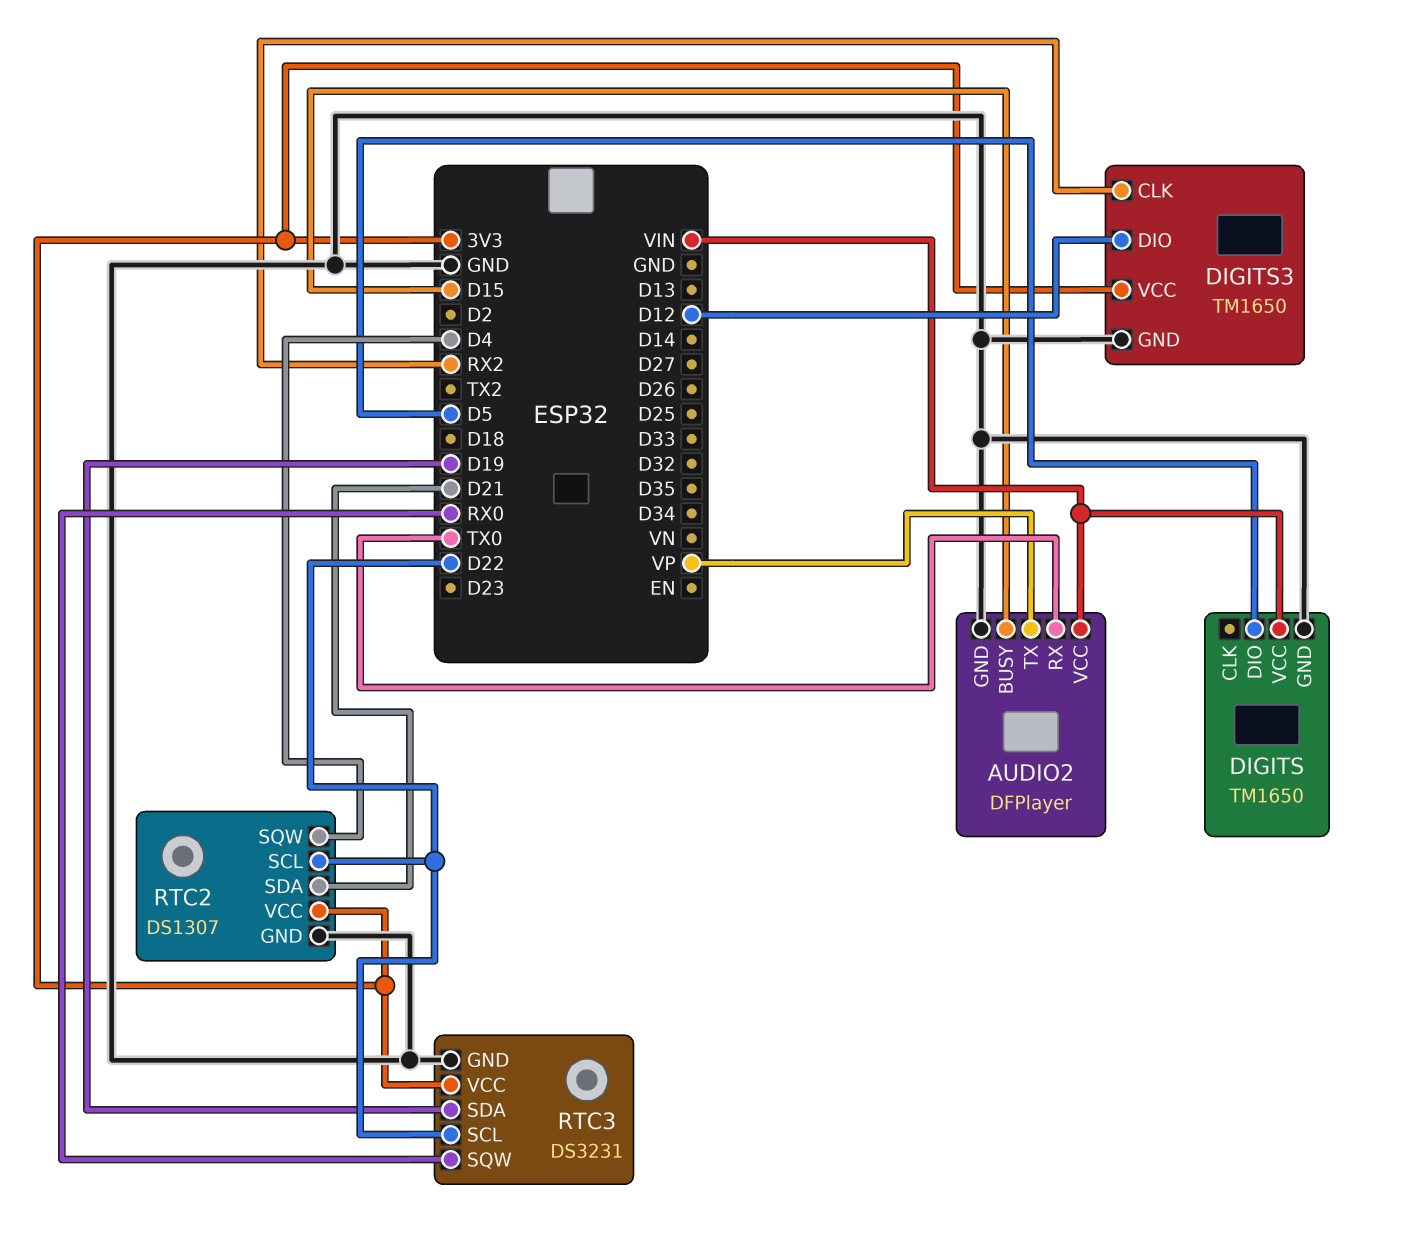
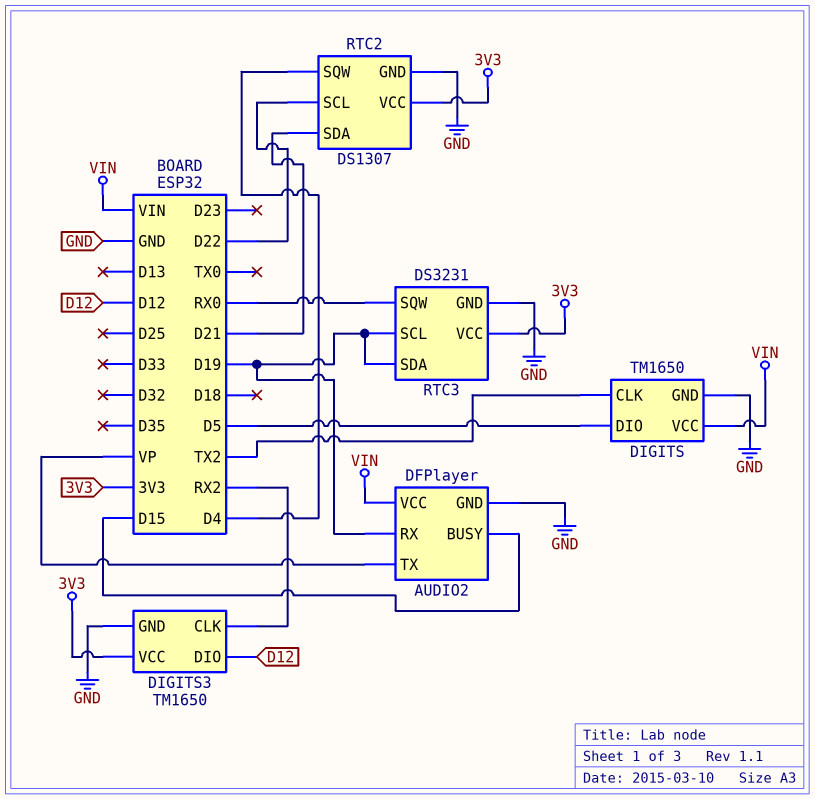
AUDIO2 pin RX: TX0 -> D19
DIGITS pin CLK: none -> TX2
RTC3 pin SCL: D22 -> D19

